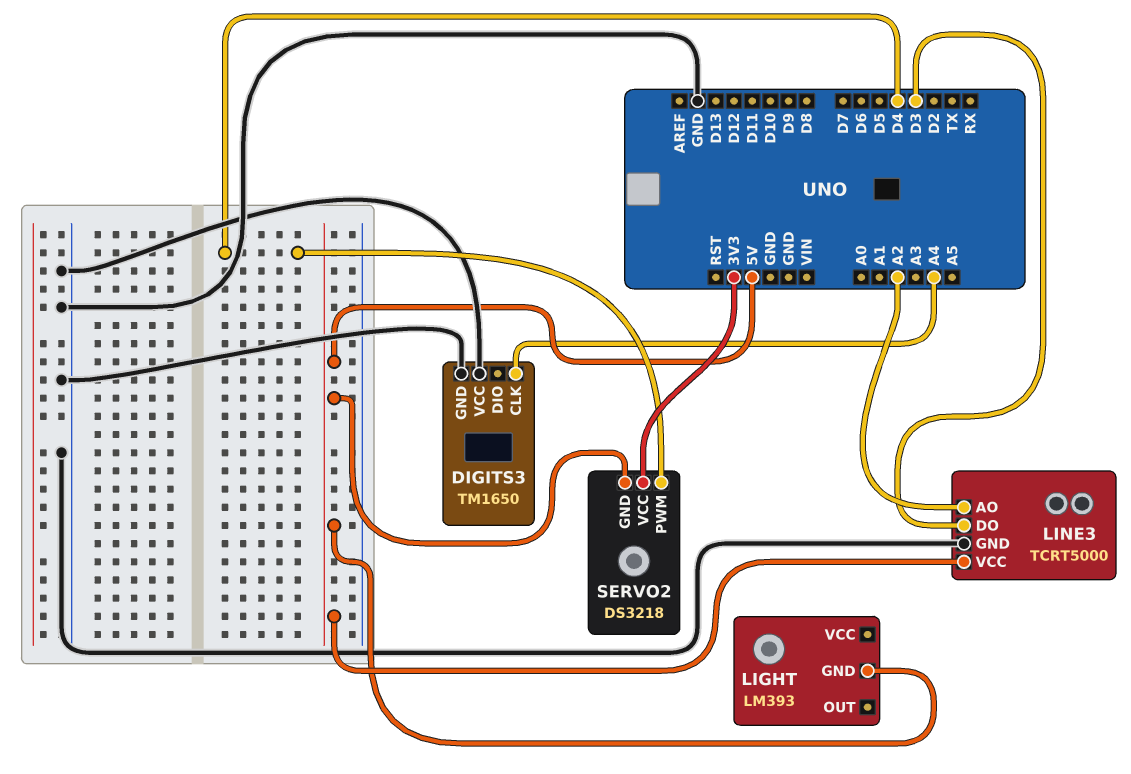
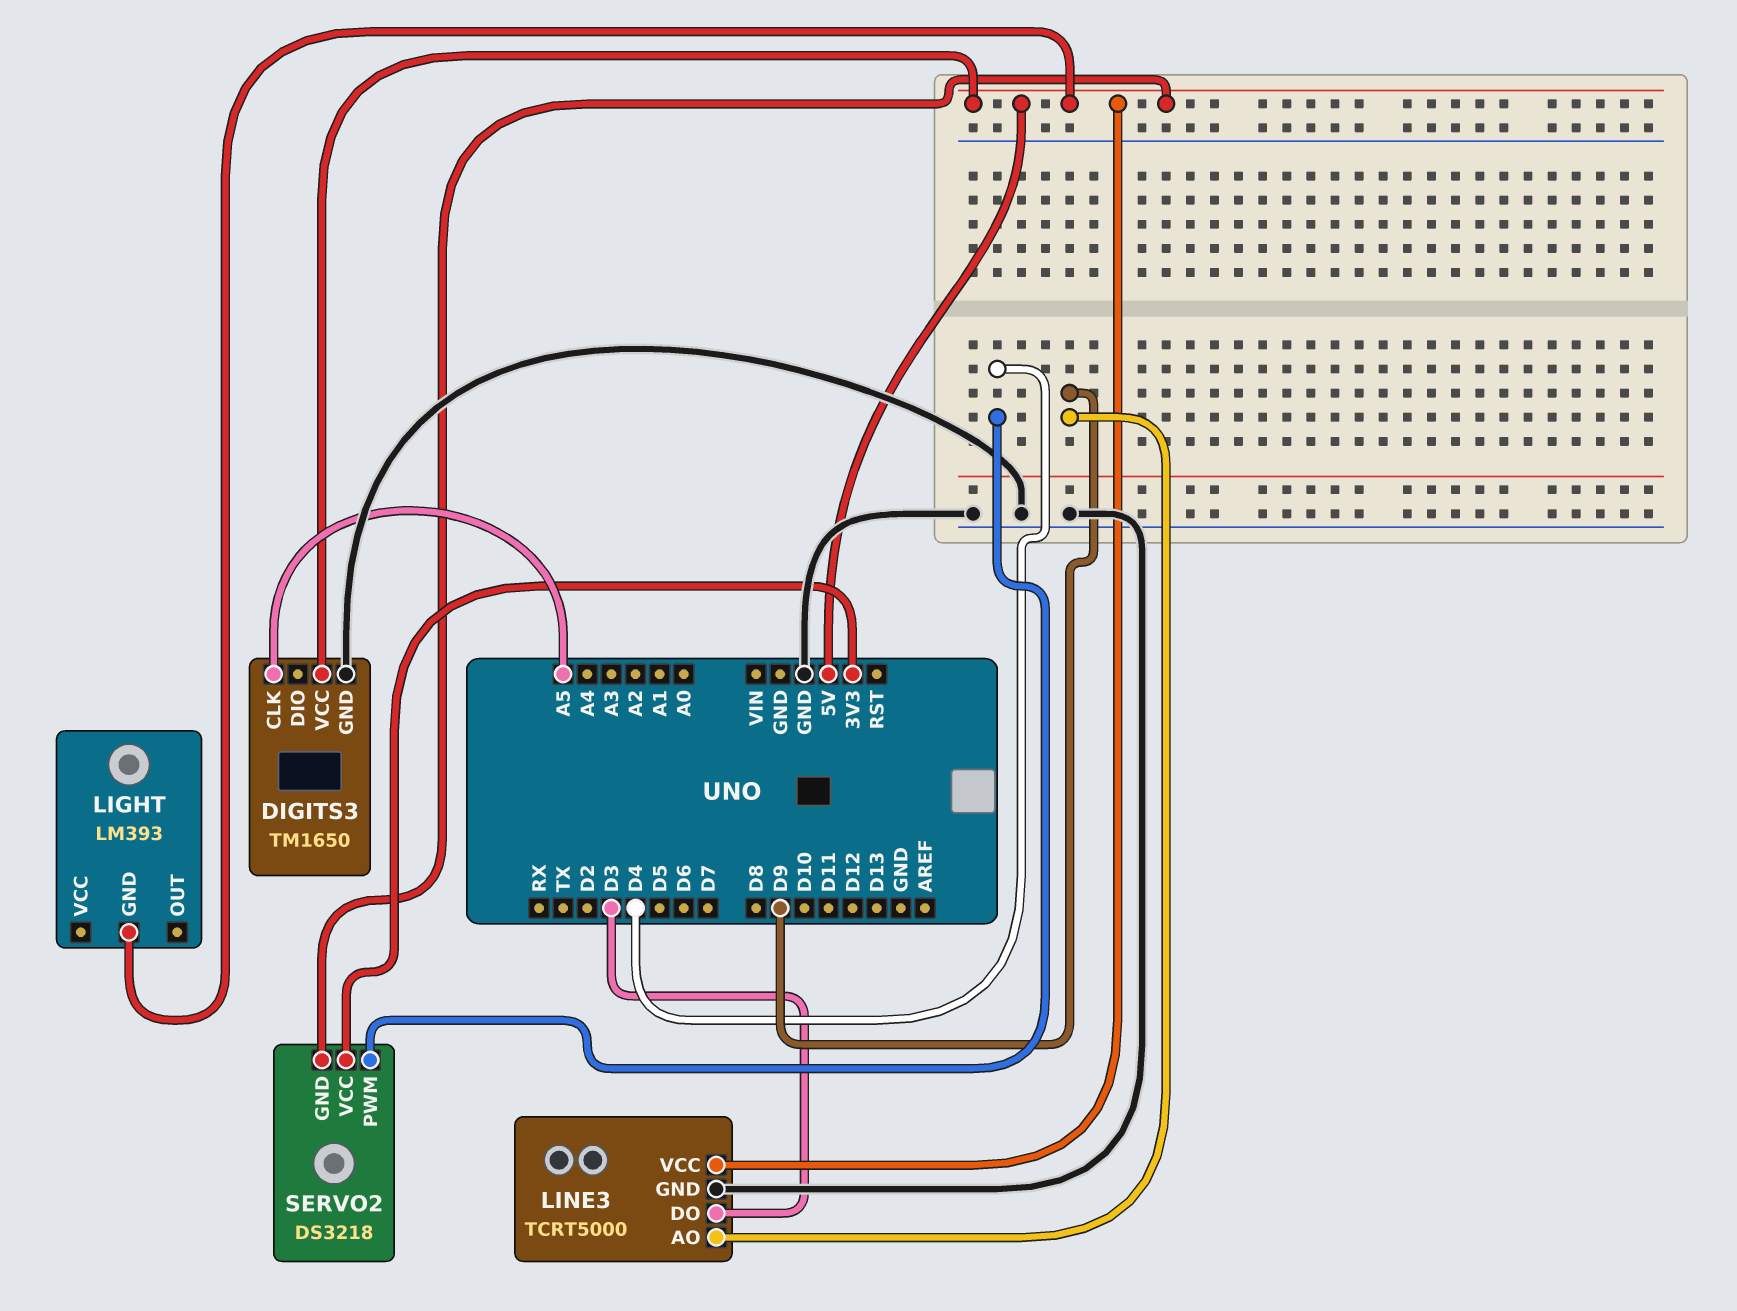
DIGITS3 pin CLK: A4 -> A5
DIGITS3 pin VCC: GND -> 5V
LINE3 pin AO: A2 -> D9

